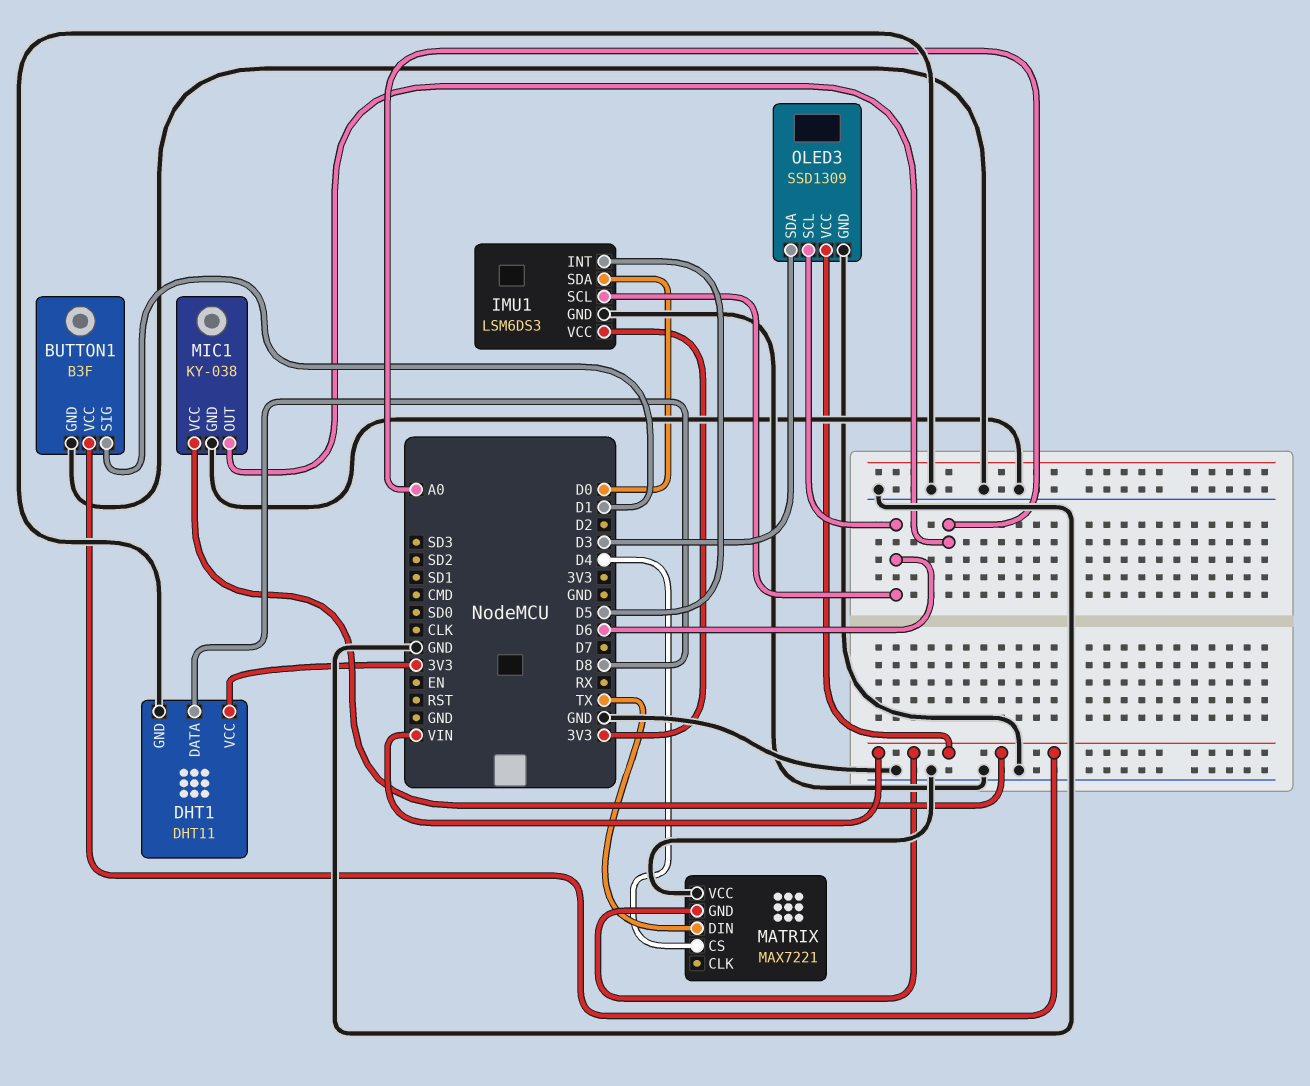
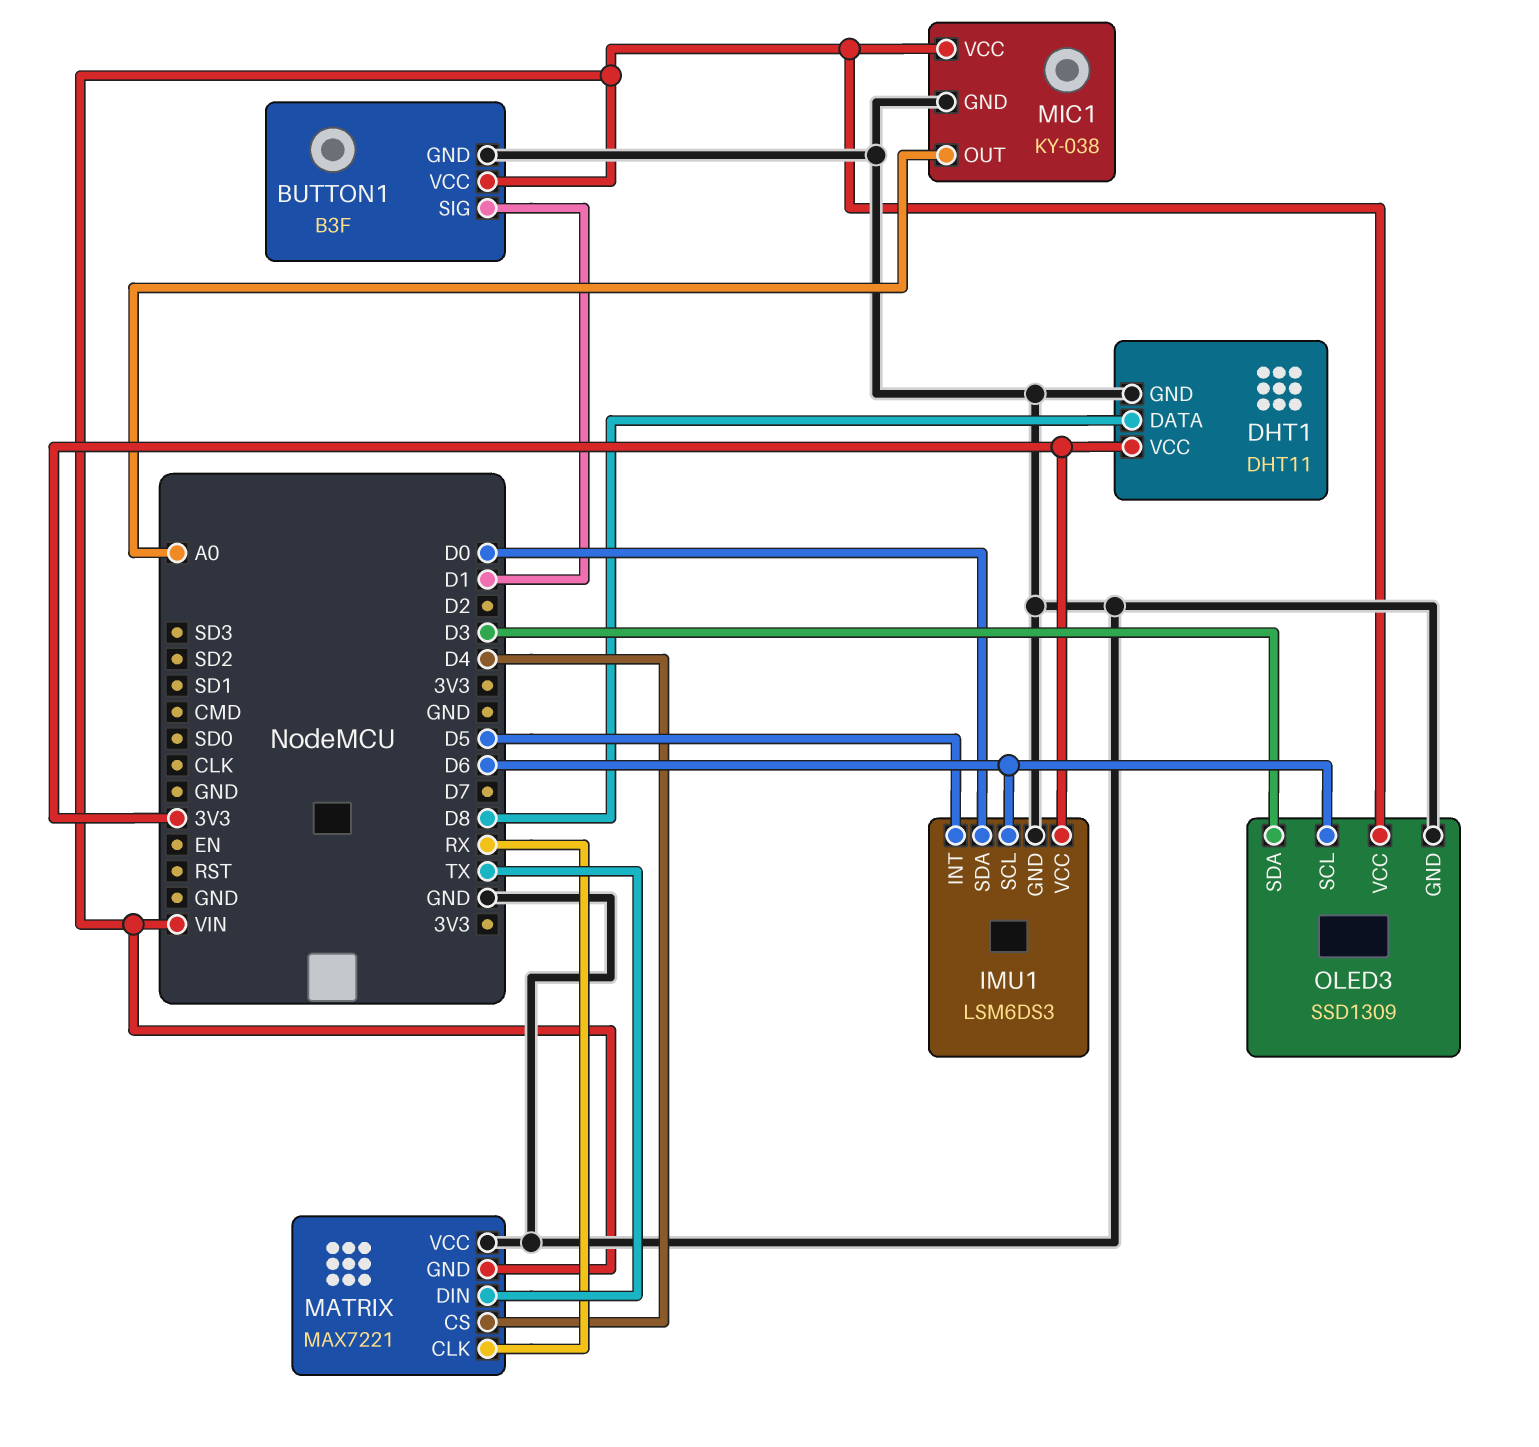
MATRIX pin CLK: none -> RX

